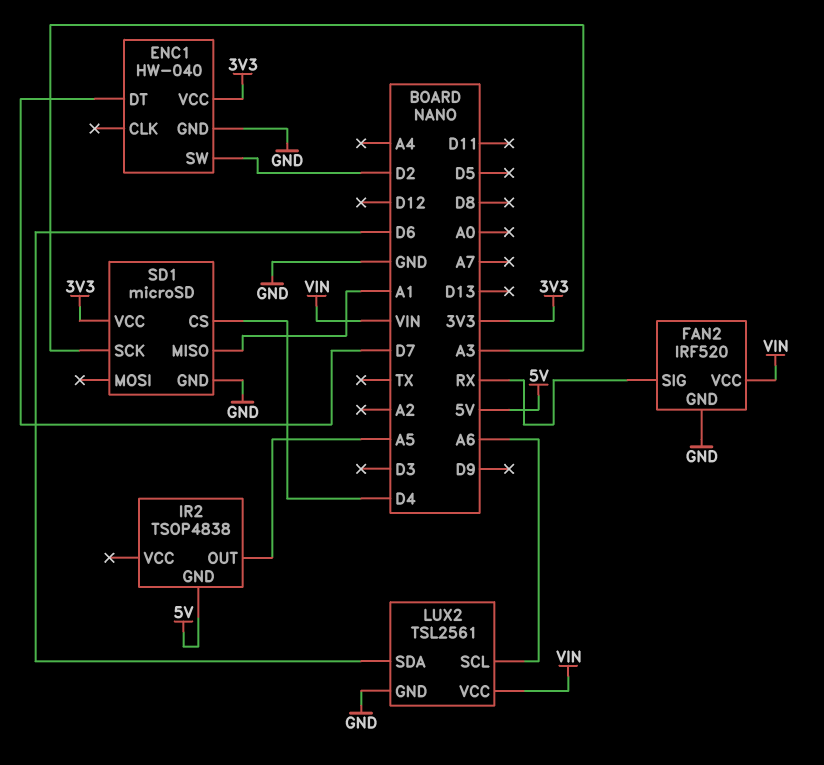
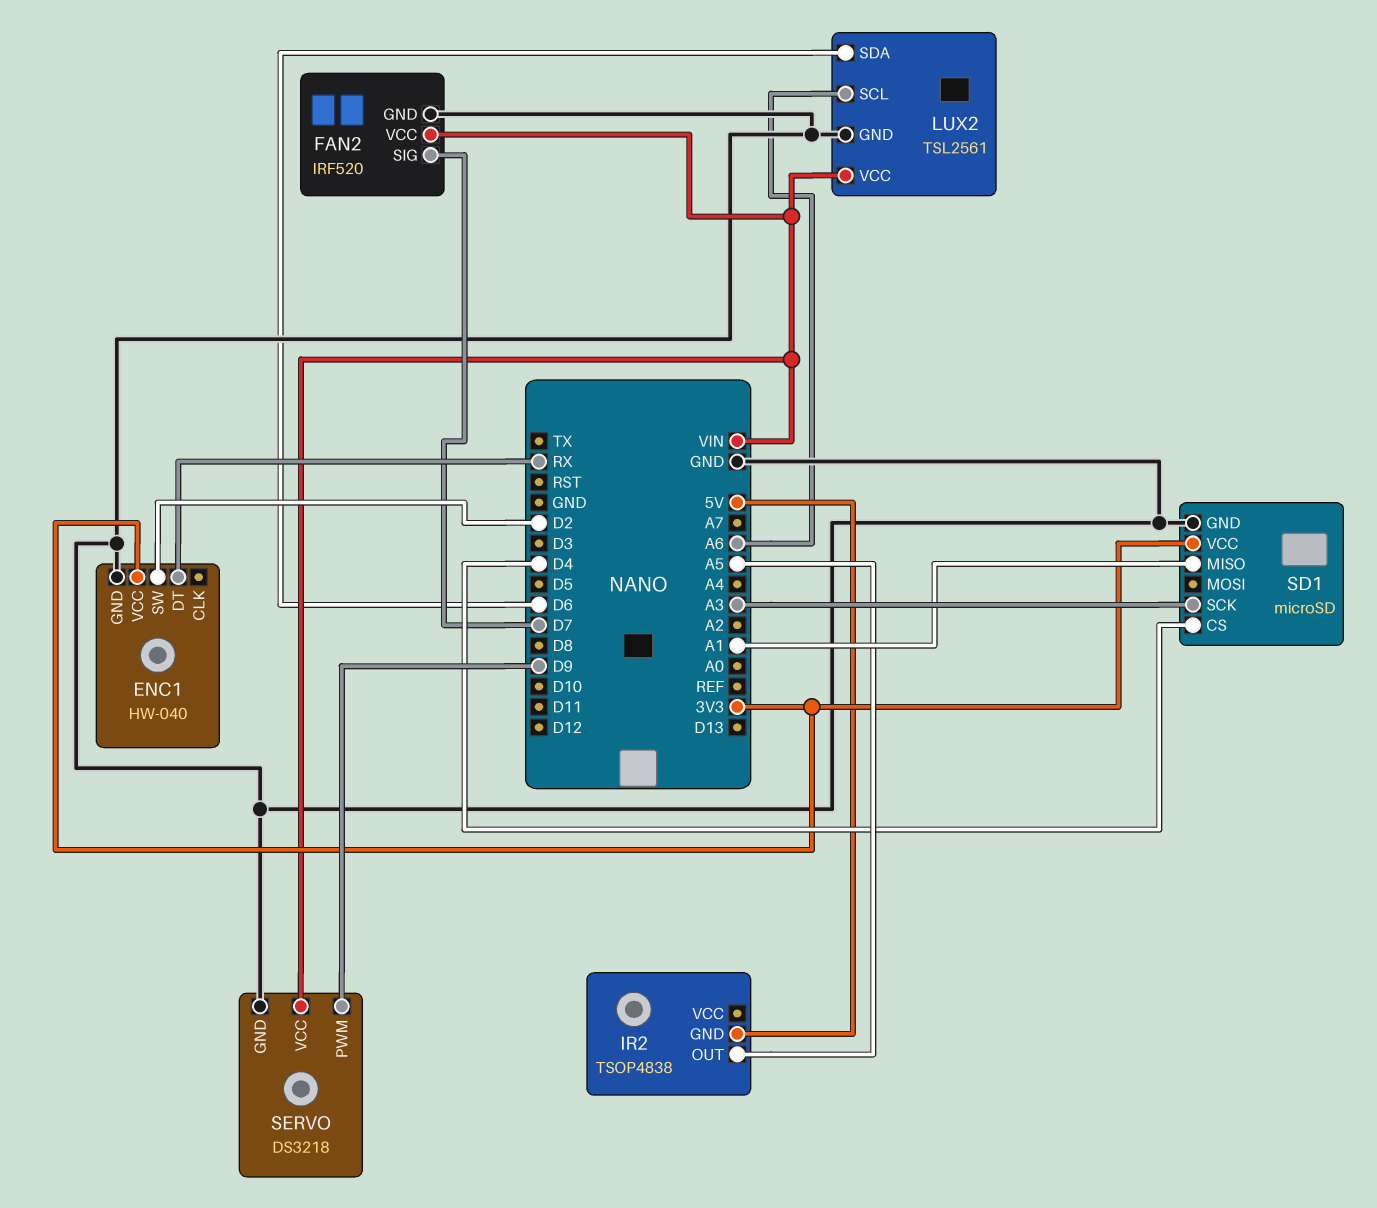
ENC1 pin DT: D7 -> RX
FAN2 pin SIG: RX -> D7
SERVO: none -> DS3218
SERVO pin GND: none -> GND
SERVO pin PWM: none -> D9
SERVO pin VCC: none -> VIN

